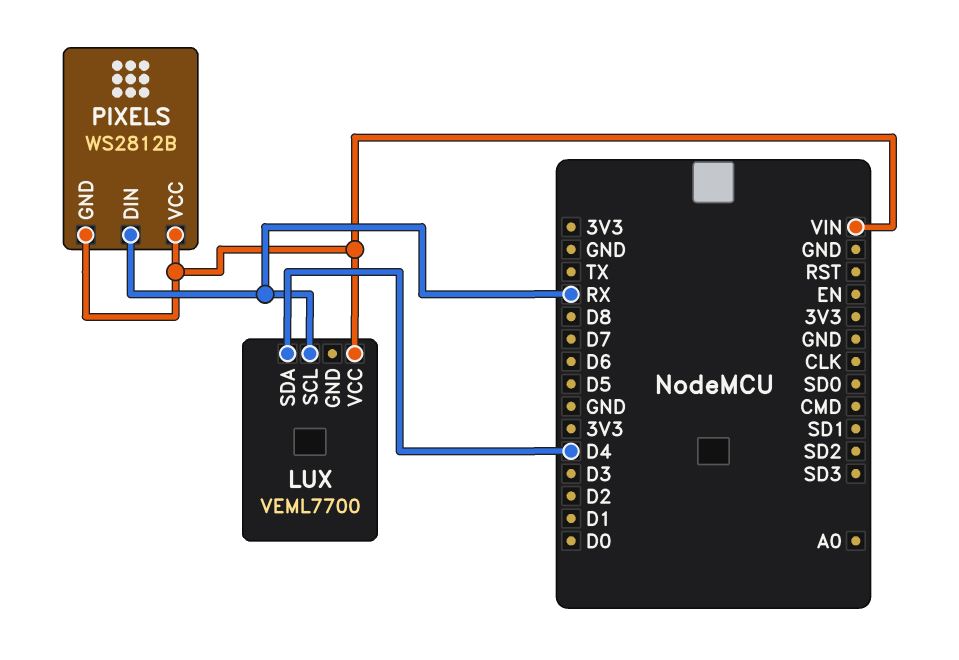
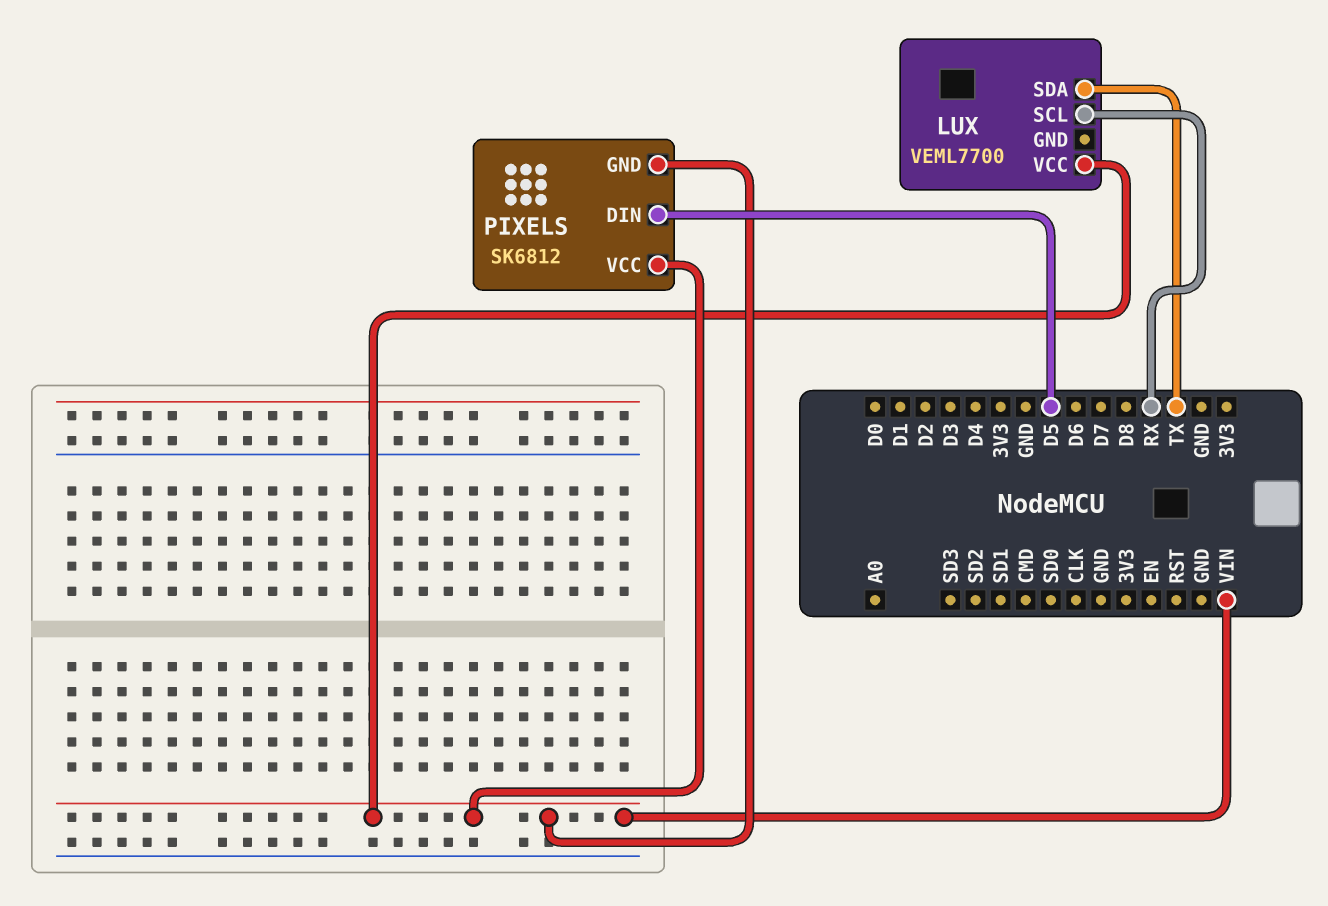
LUX pin SDA: D4 -> TX
PIXELS: WS2812B -> SK6812
PIXELS pin DIN: RX -> D5

